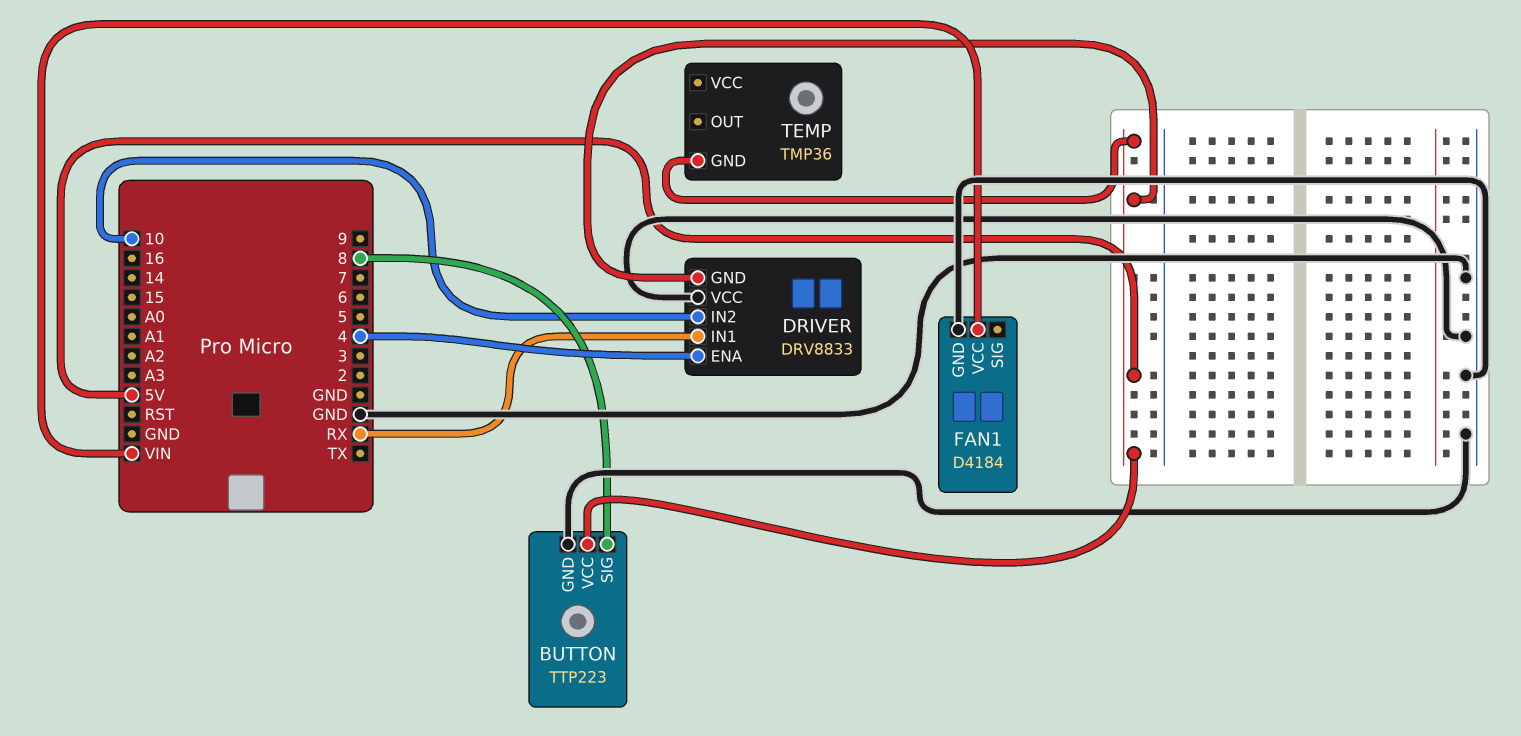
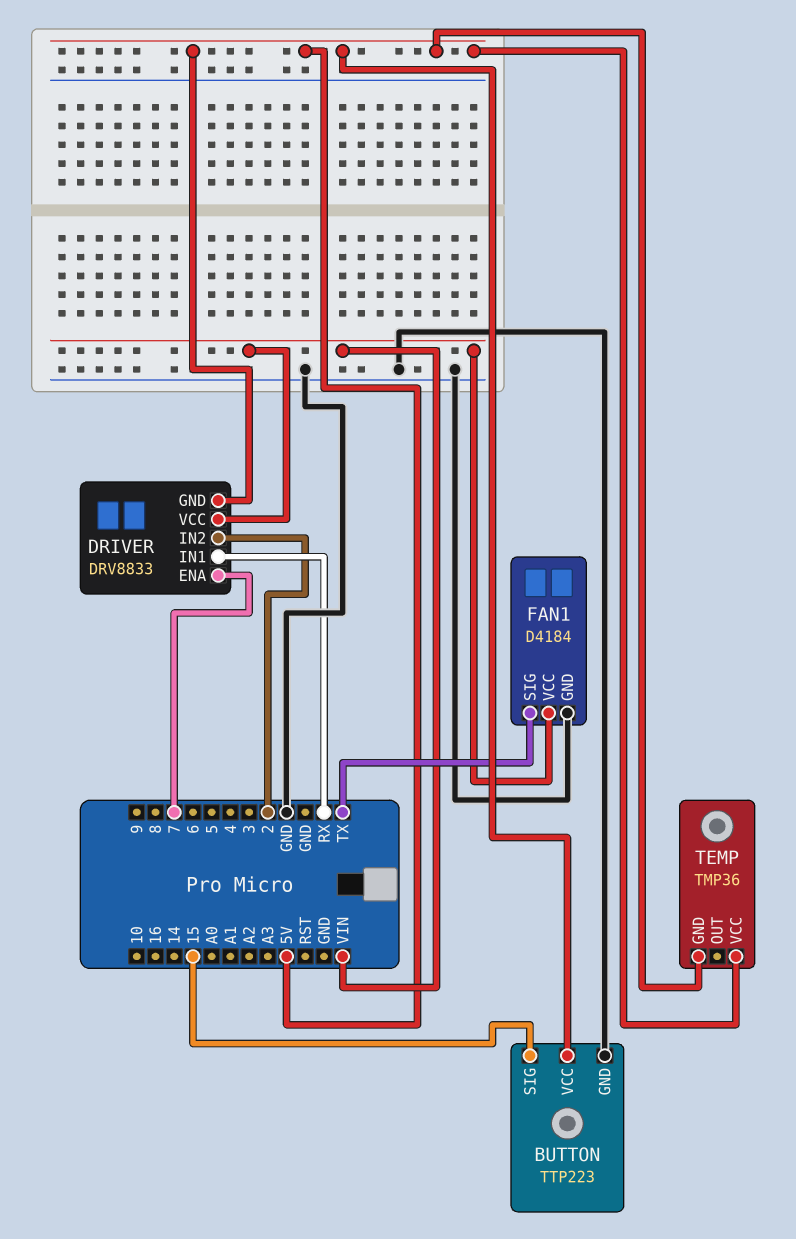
BUTTON pin SIG: 8 -> 15
DRIVER pin ENA: 4 -> 7
DRIVER pin IN2: 10 -> 2
DRIVER pin VCC: GND -> VIN
FAN1 pin SIG: none -> TX
TEMP pin VCC: none -> 5V

